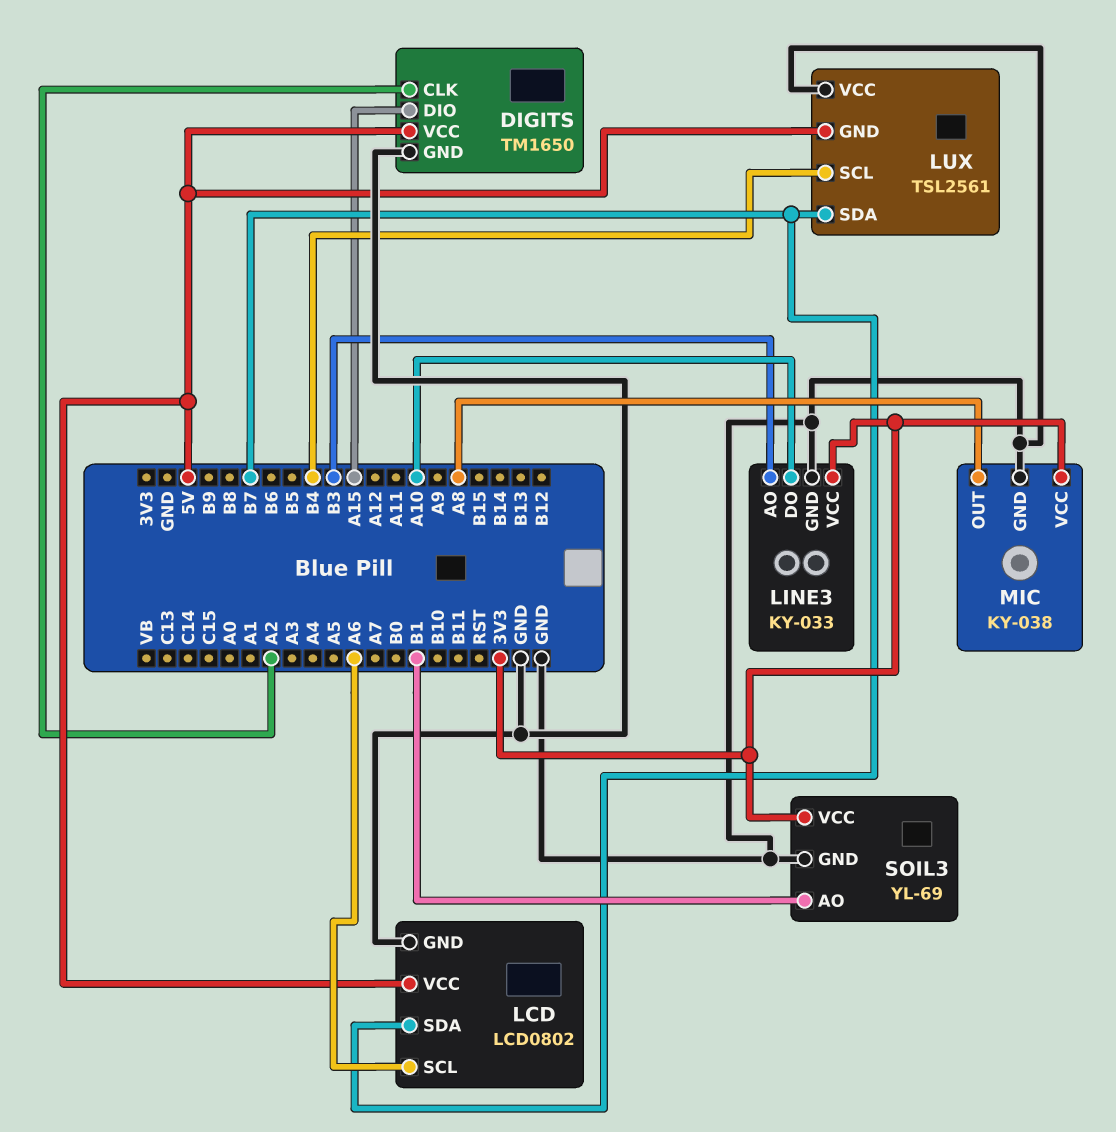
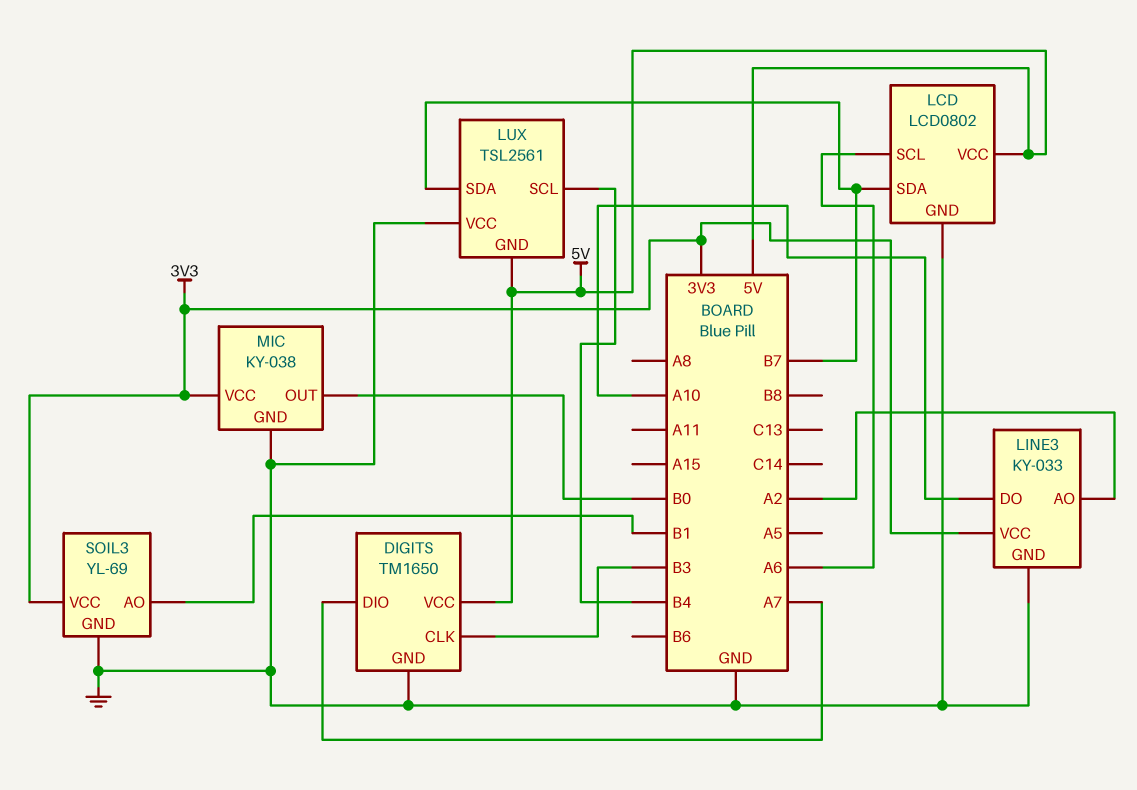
DIGITS pin CLK: A2 -> B3
DIGITS pin DIO: A15 -> A7
LINE3 pin AO: B3 -> A2
MIC pin OUT: A8 -> B0

